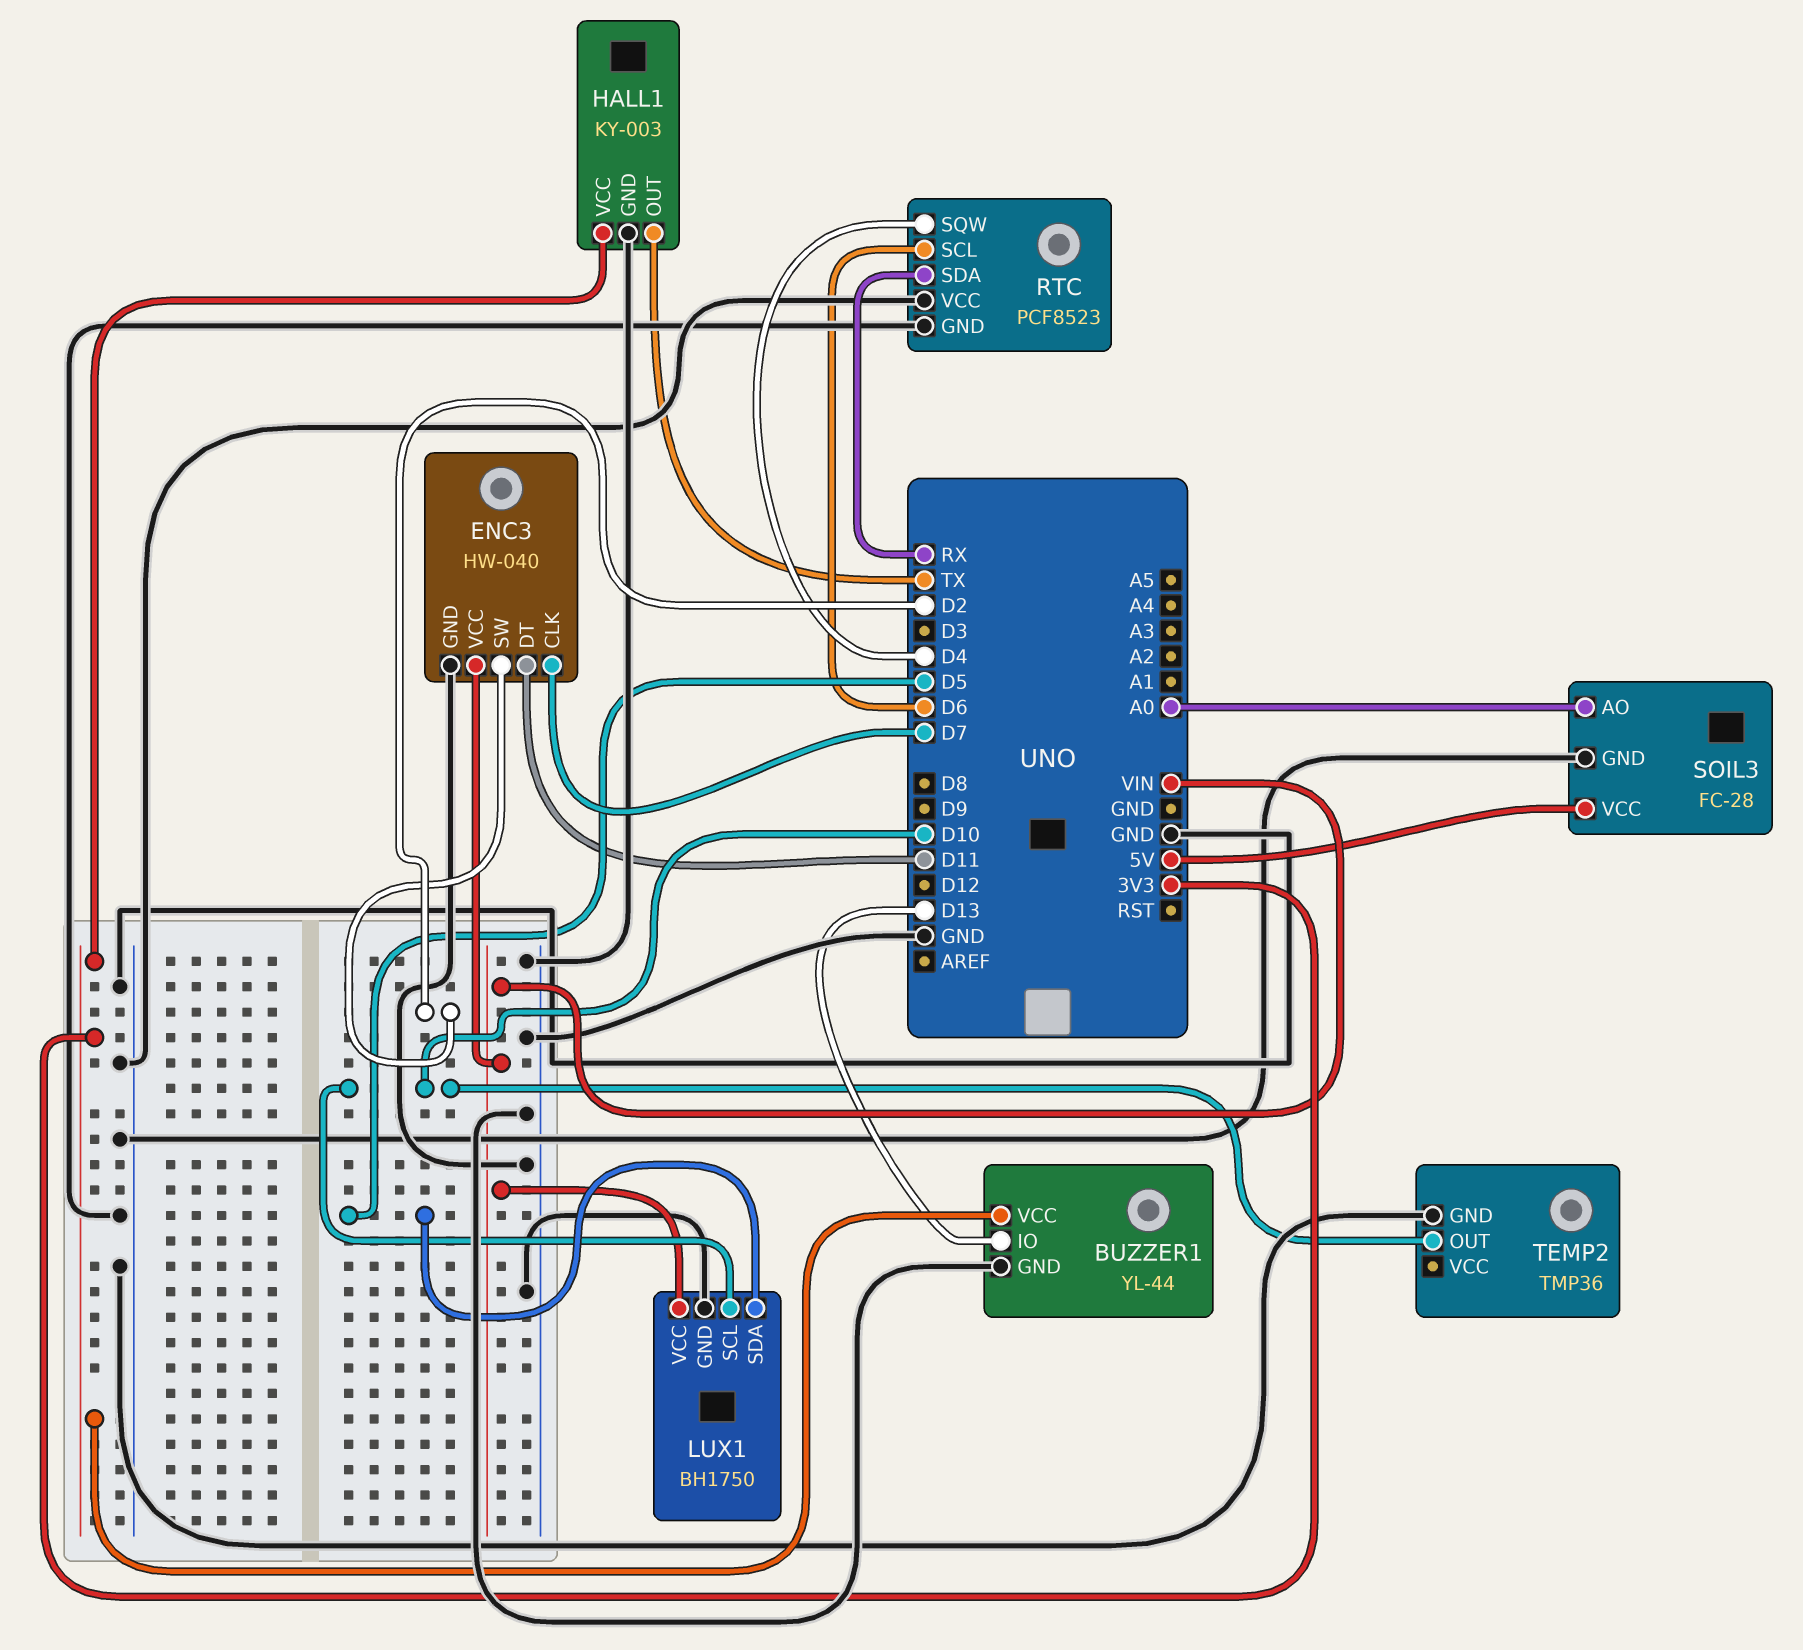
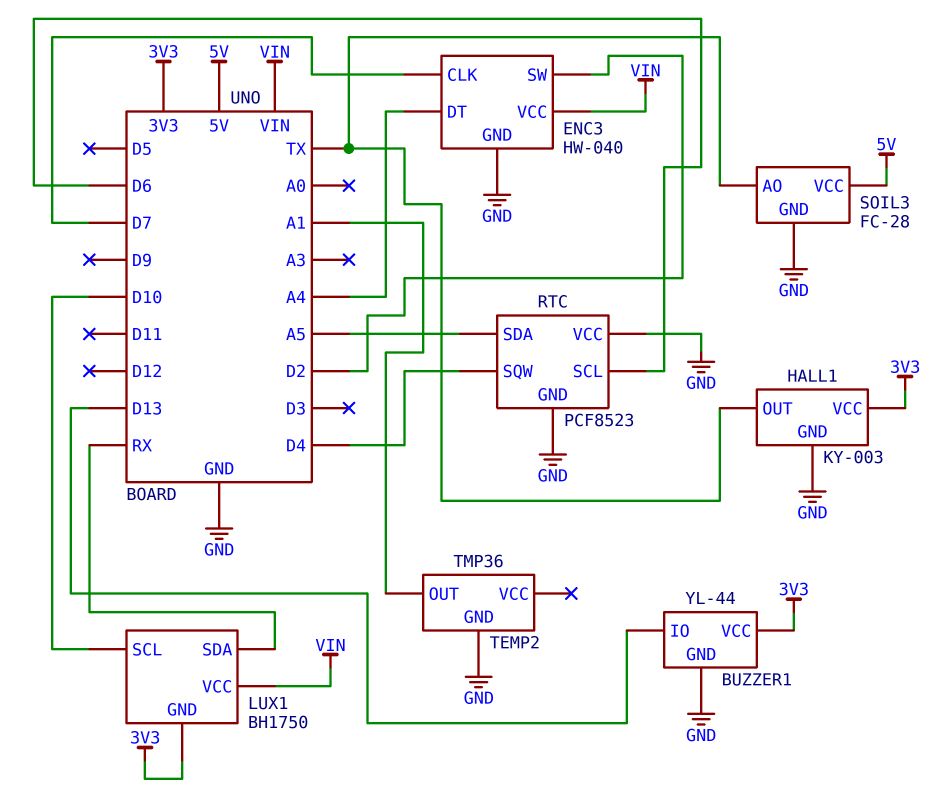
ENC3 pin DT: D11 -> A4
LUX1 pin GND: GND -> 3V3
LUX1 pin SDA: D5 -> RX
RTC pin SDA: RX -> A5
SOIL3 pin AO: A0 -> TX
TEMP2 pin OUT: D10 -> A1

